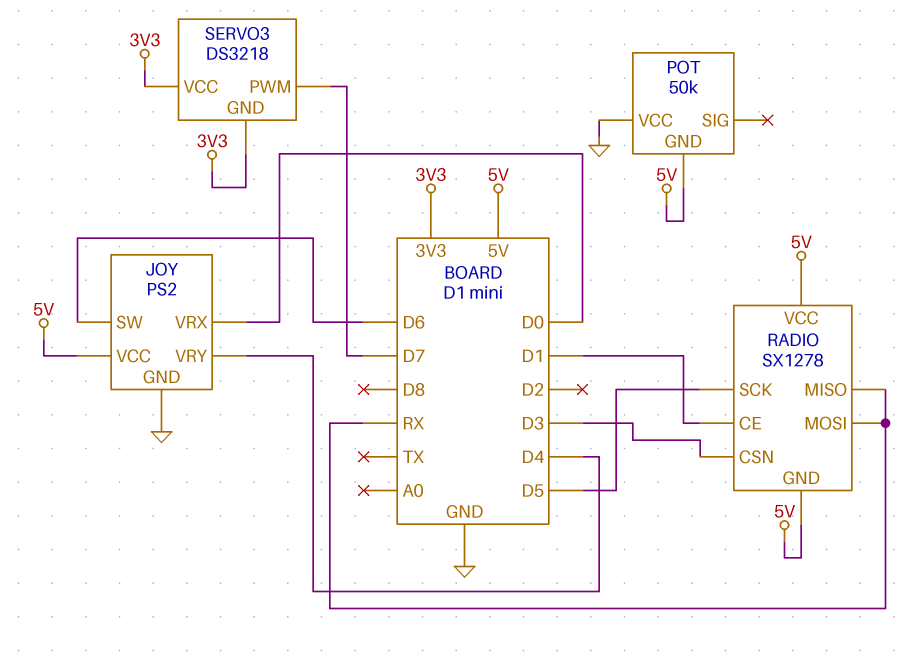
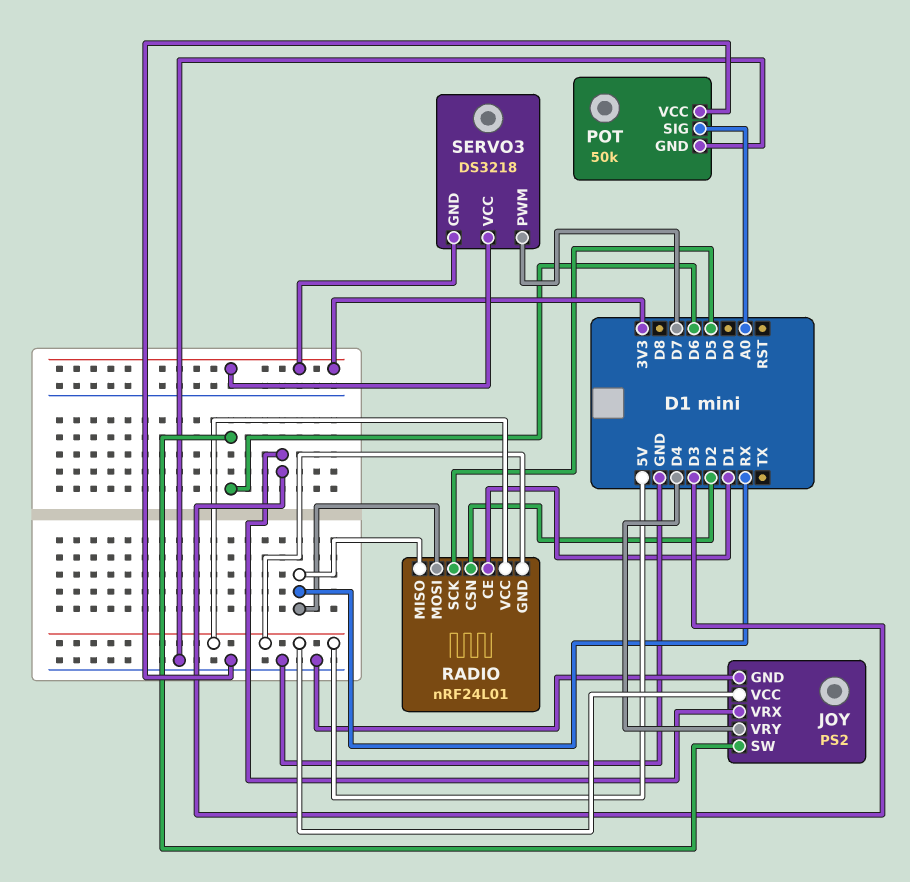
JOY pin VRX: D0 -> D3
POT pin GND: 5V -> GND
POT pin SIG: none -> A0
RADIO: SX1278 -> nRF24L01
RADIO pin CSN: D3 -> D2

